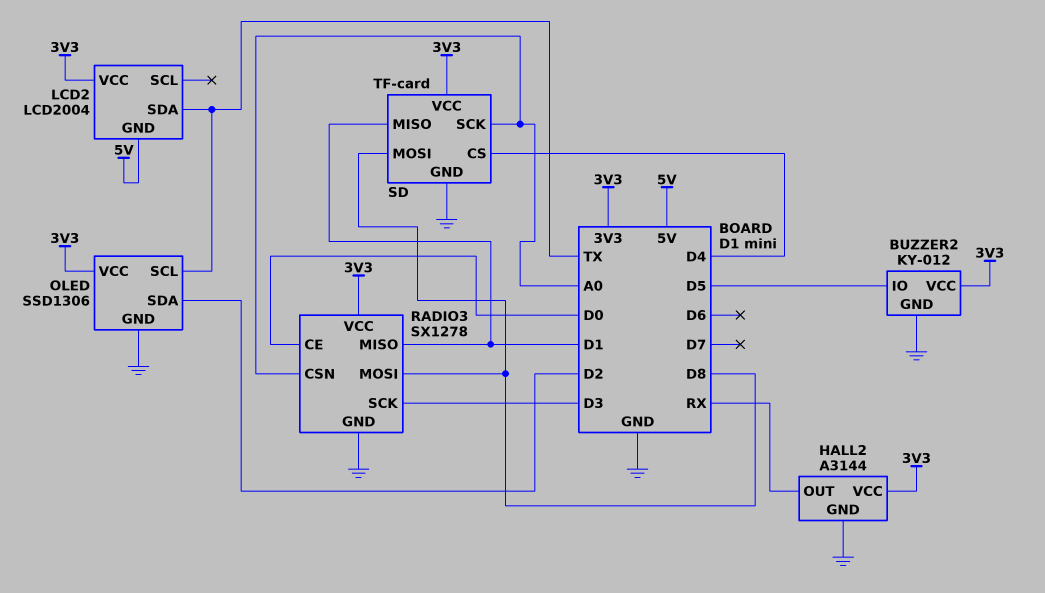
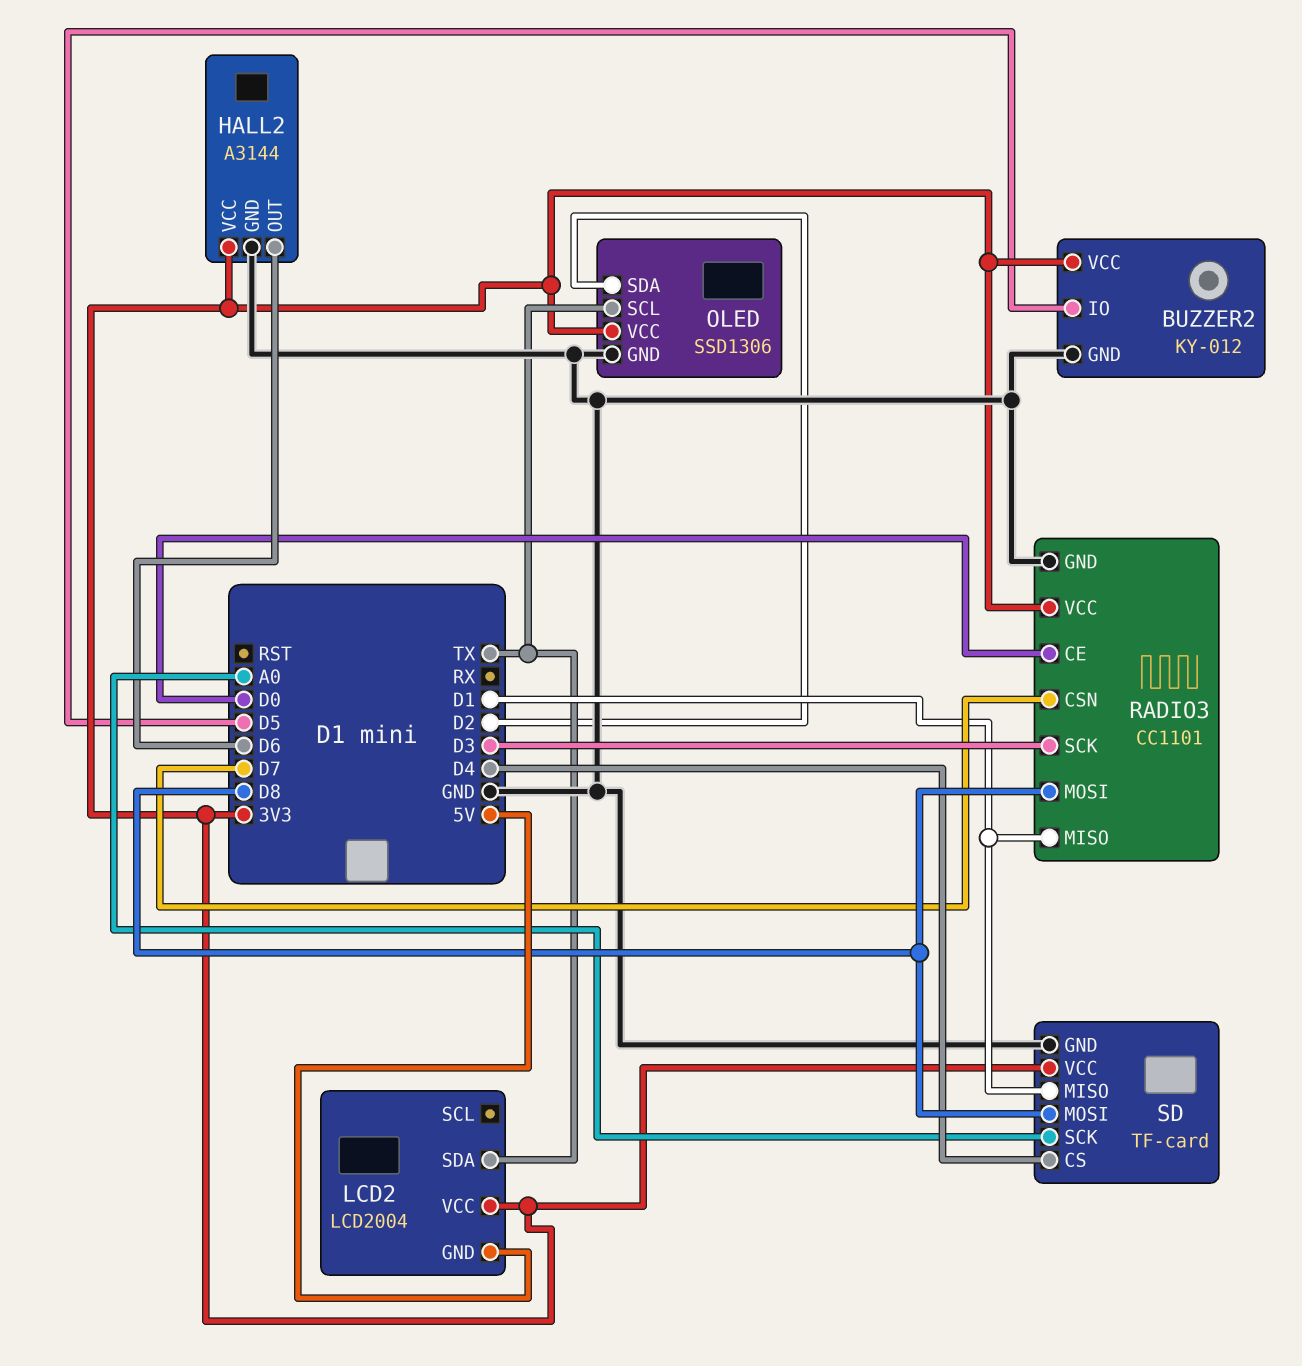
HALL2 pin OUT: RX -> D6
RADIO3: SX1278 -> CC1101
RADIO3 pin CSN: A0 -> D7

